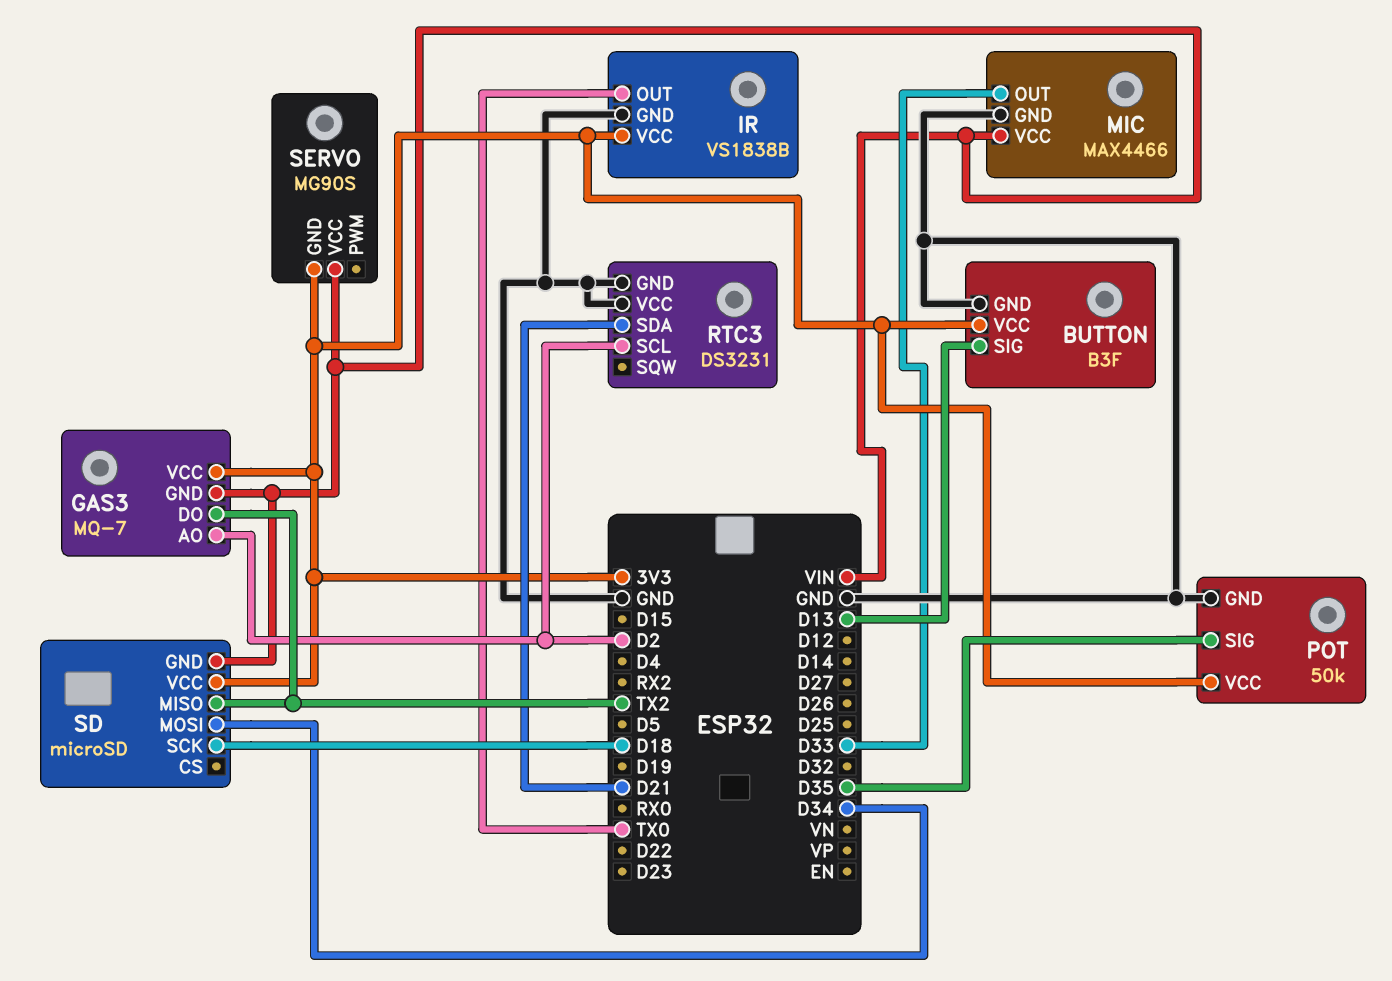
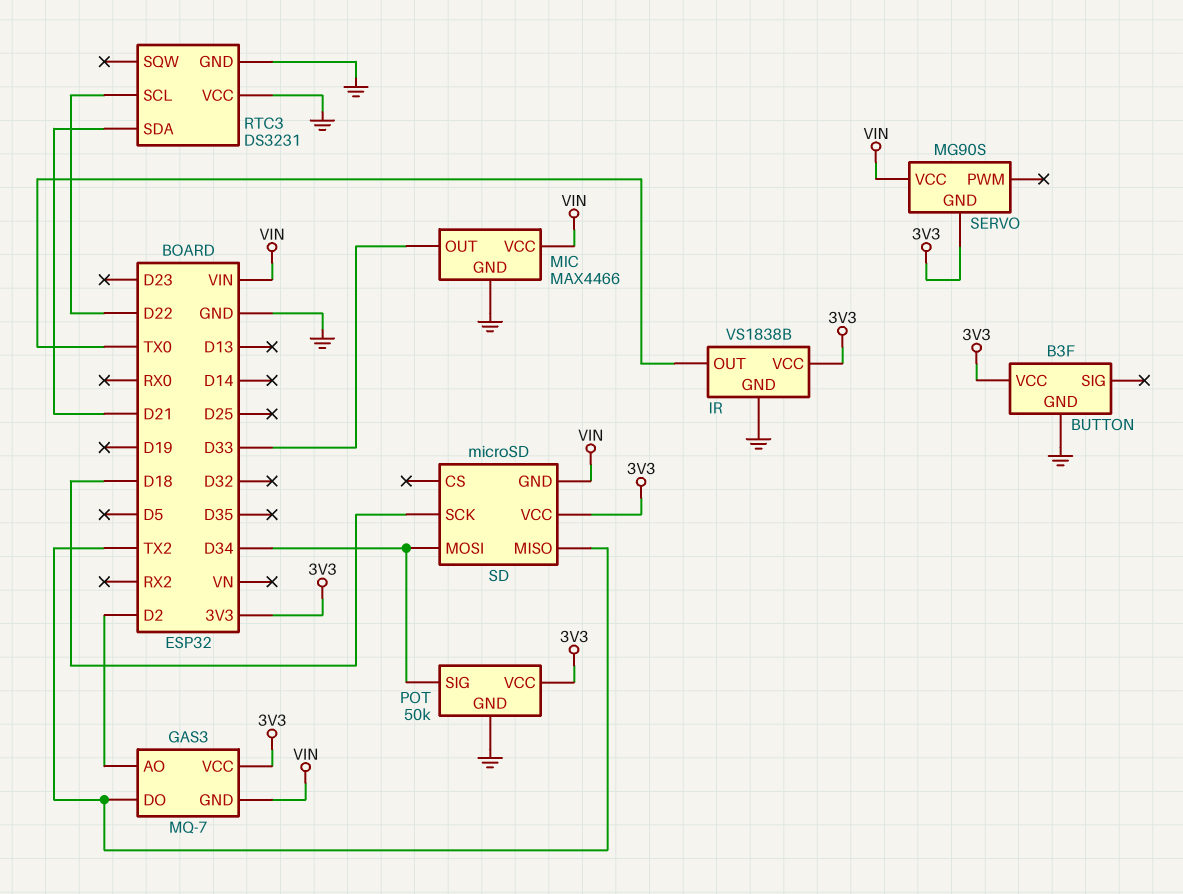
BUTTON pin SIG: D13 -> none
POT pin SIG: D35 -> D34
RTC3 pin SCL: D2 -> D22

